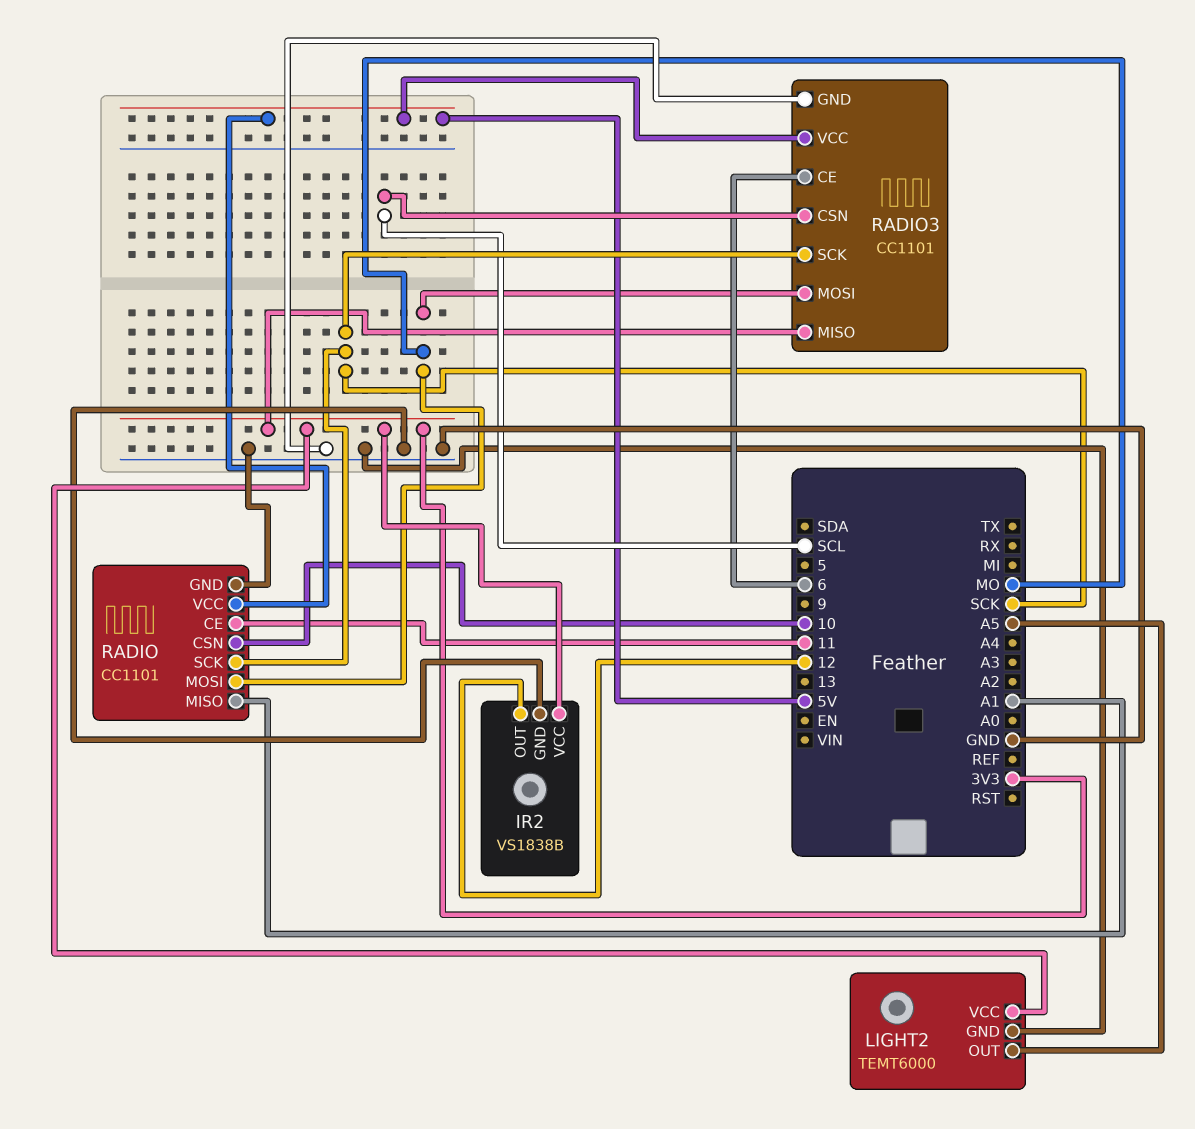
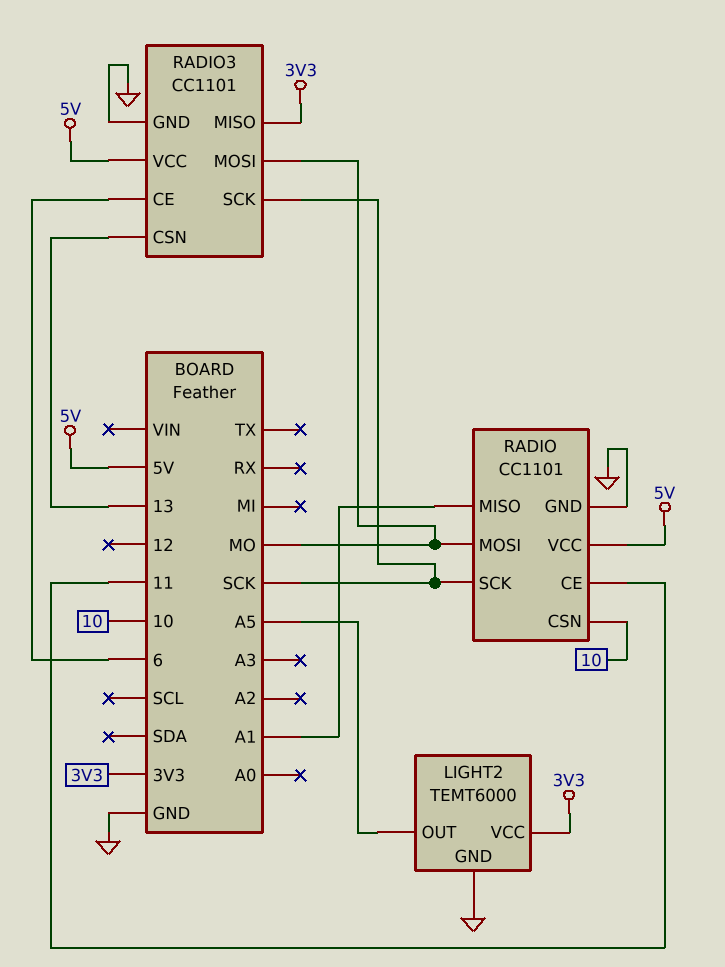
IR2: VS1838B -> none
IR2 pin GND: GND -> none
IR2 pin OUT: 12 -> none
IR2 pin VCC: 3V3 -> none
RADIO3 pin CSN: SCL -> 13

